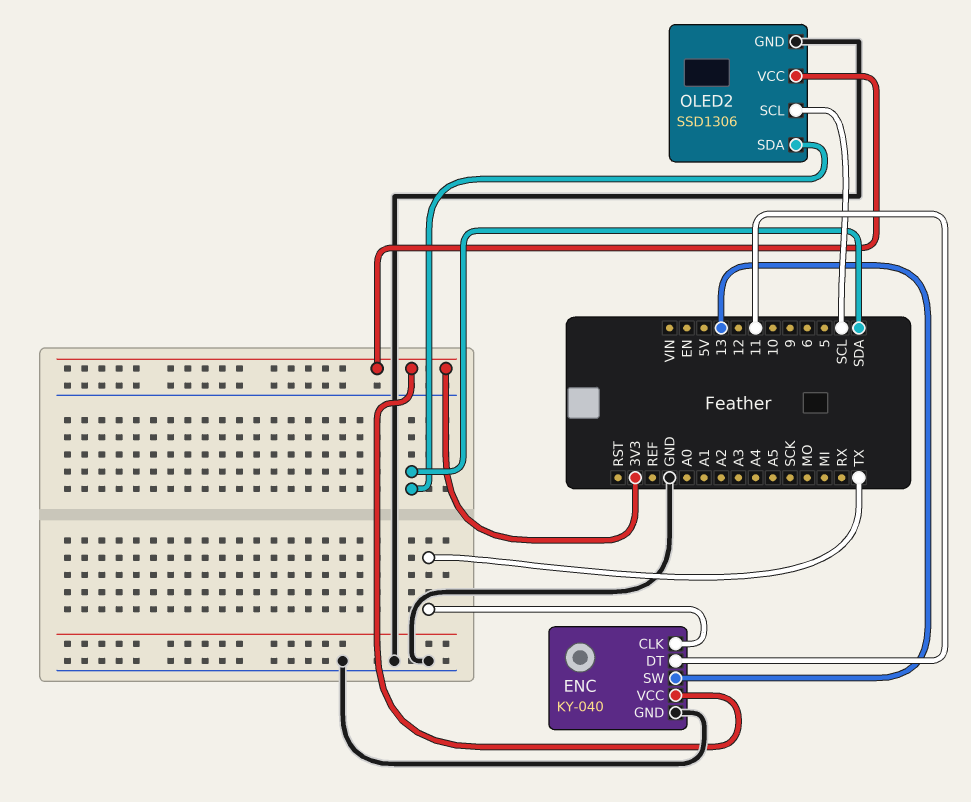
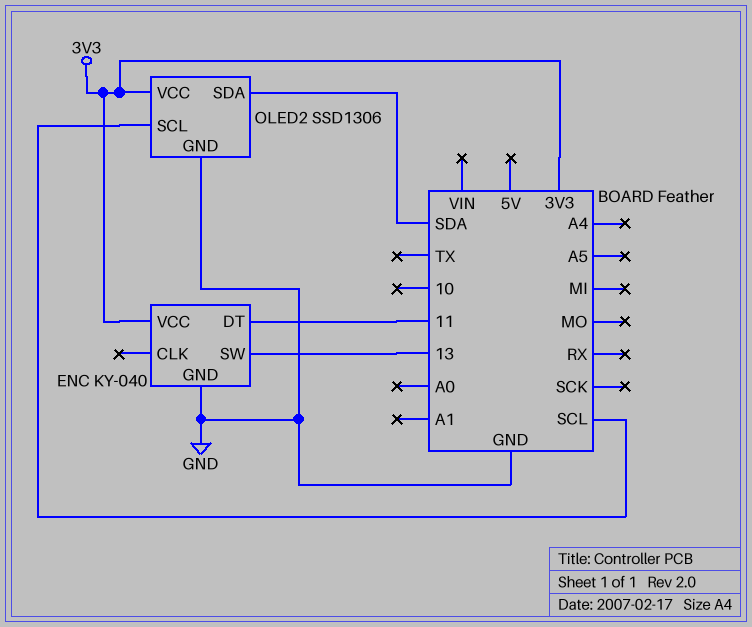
ENC pin CLK: TX -> none

